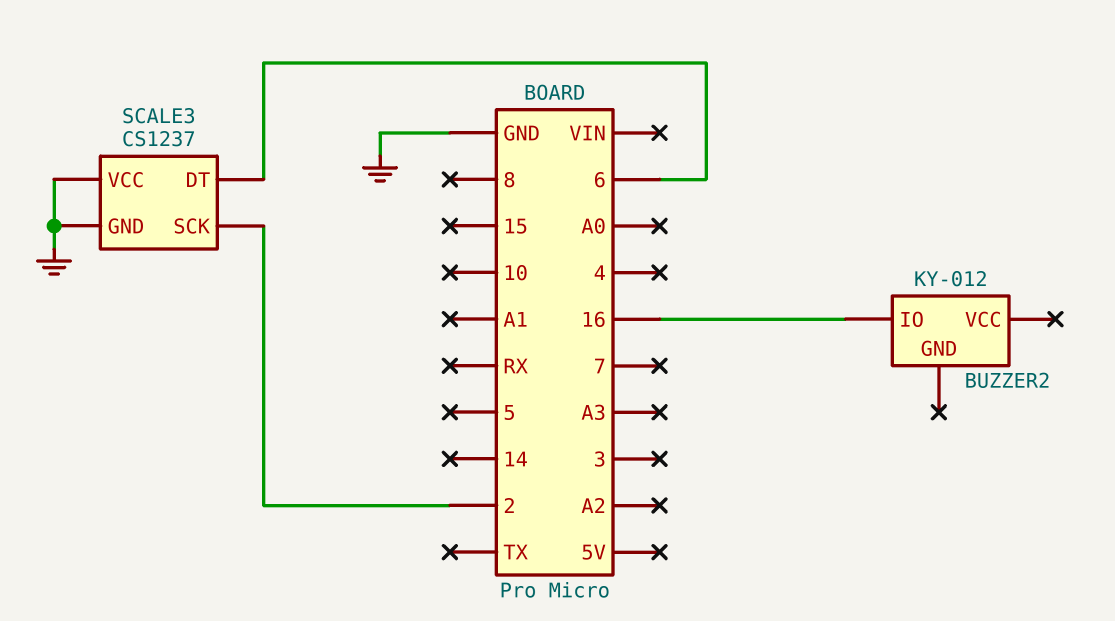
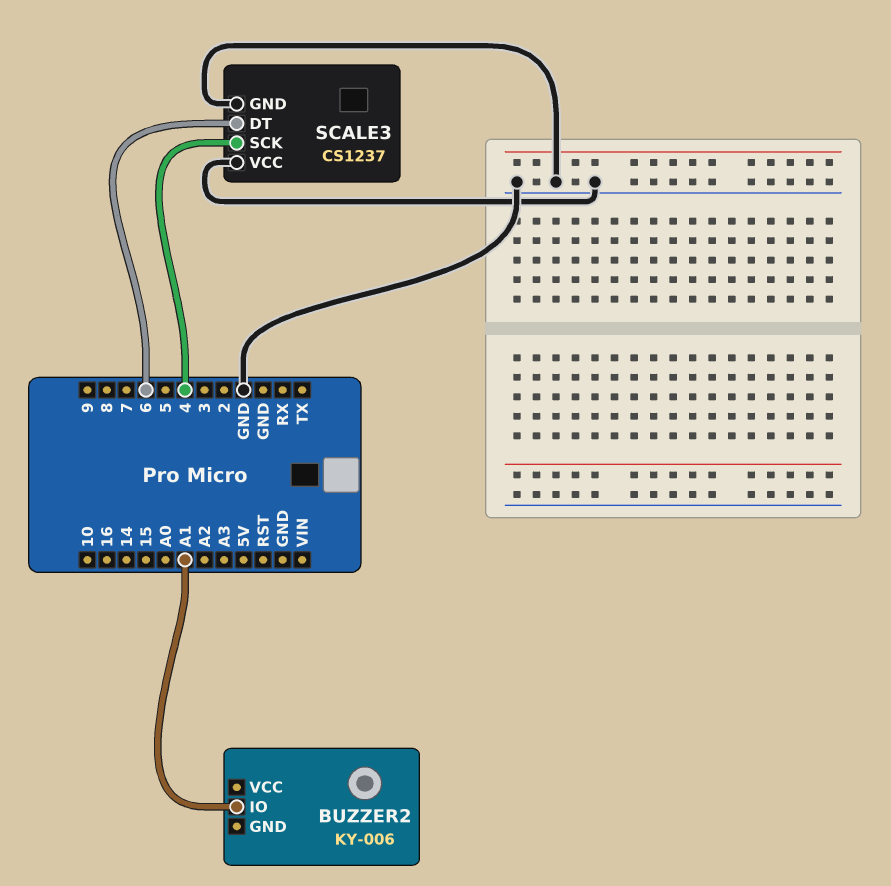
BUZZER2: KY-012 -> KY-006
BUZZER2 pin IO: 16 -> A1
SCALE3 pin SCK: 2 -> 4

